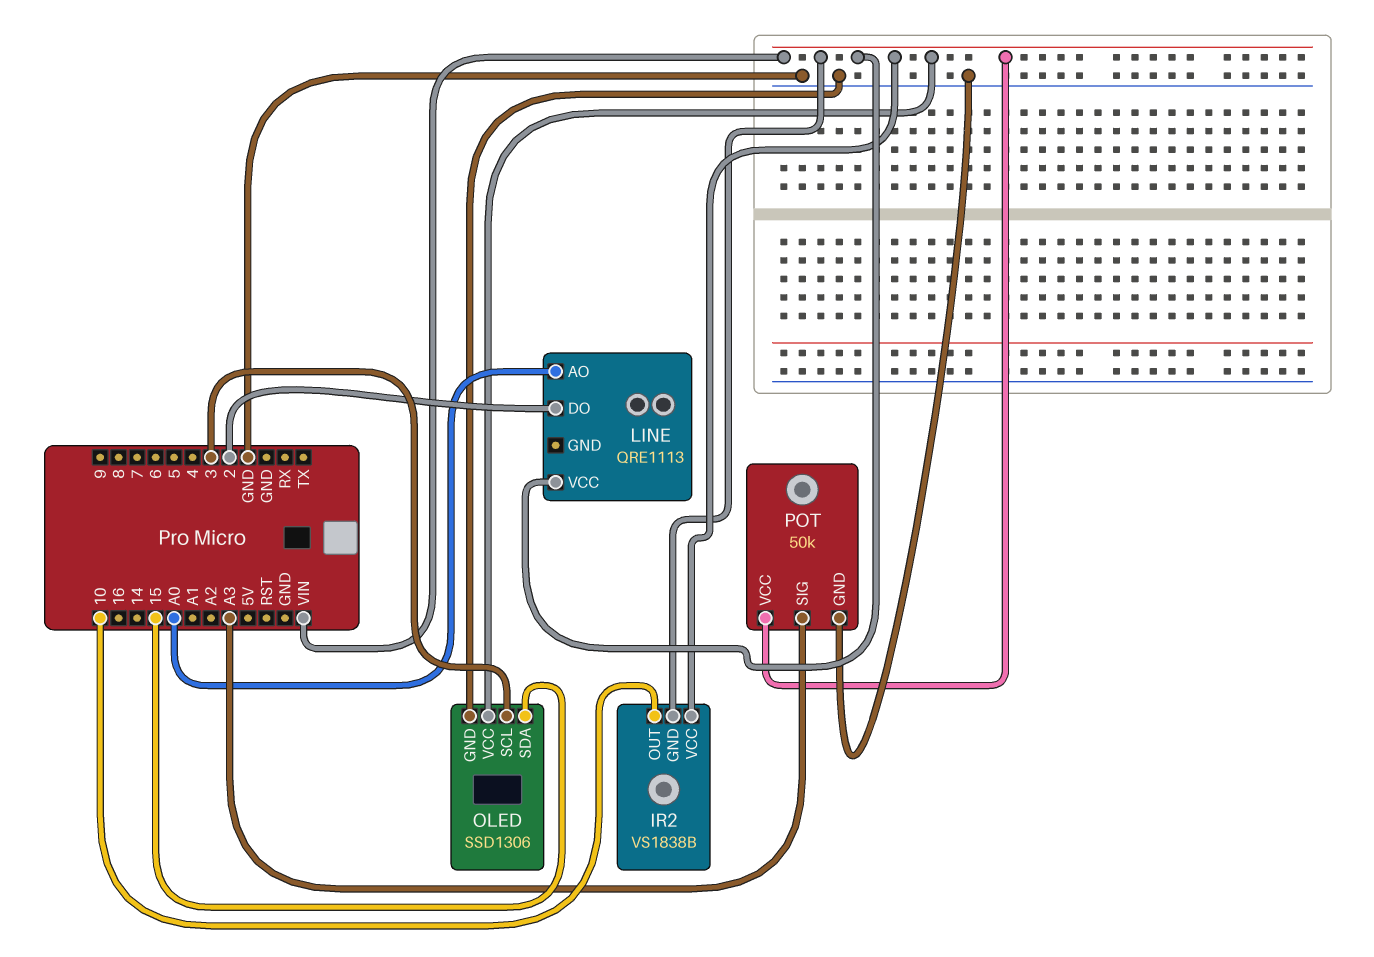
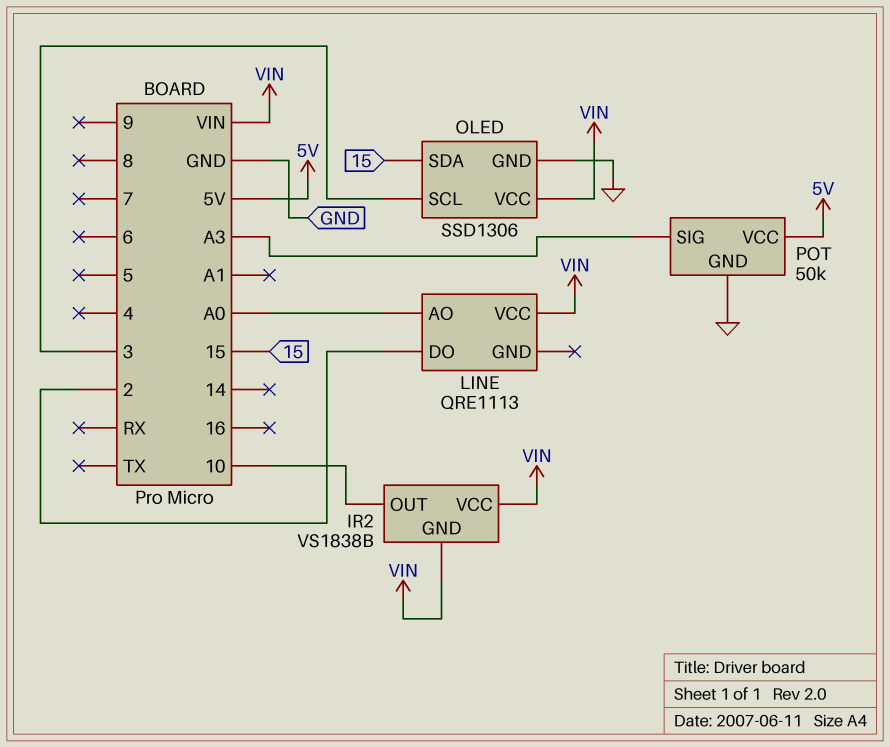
POT pin VCC: VIN -> 5V

